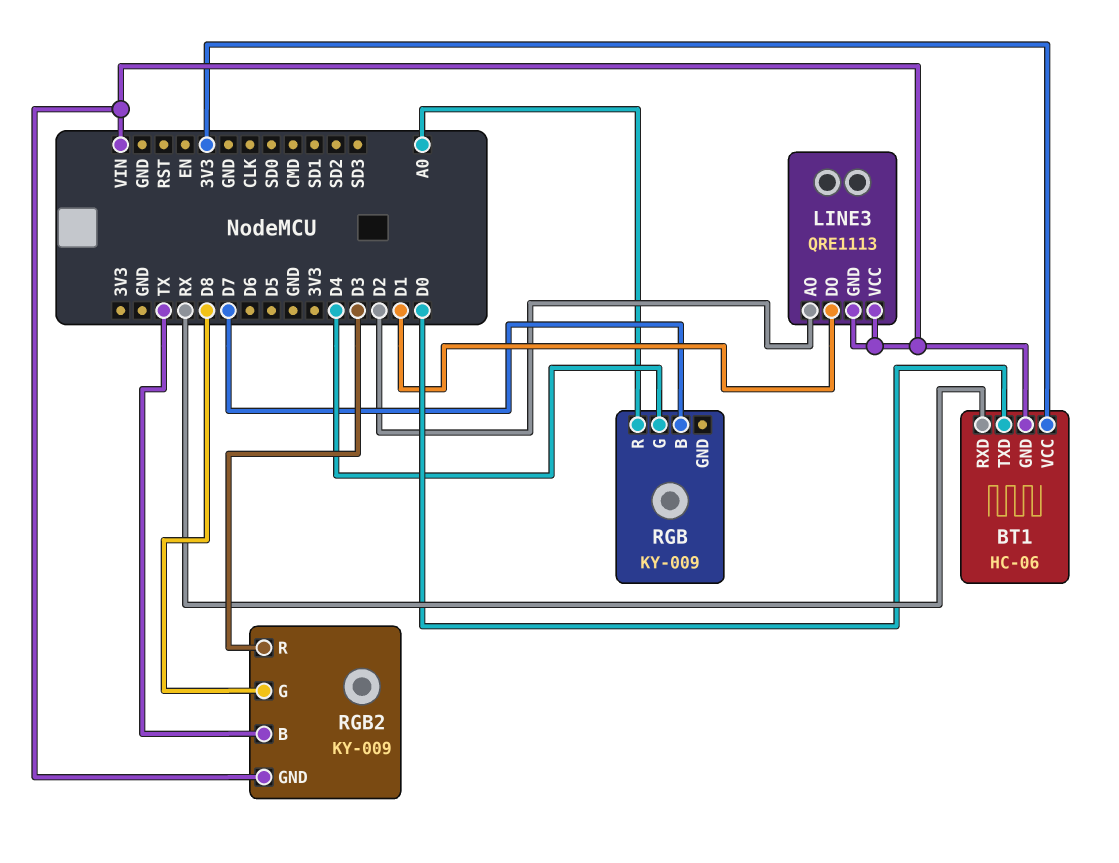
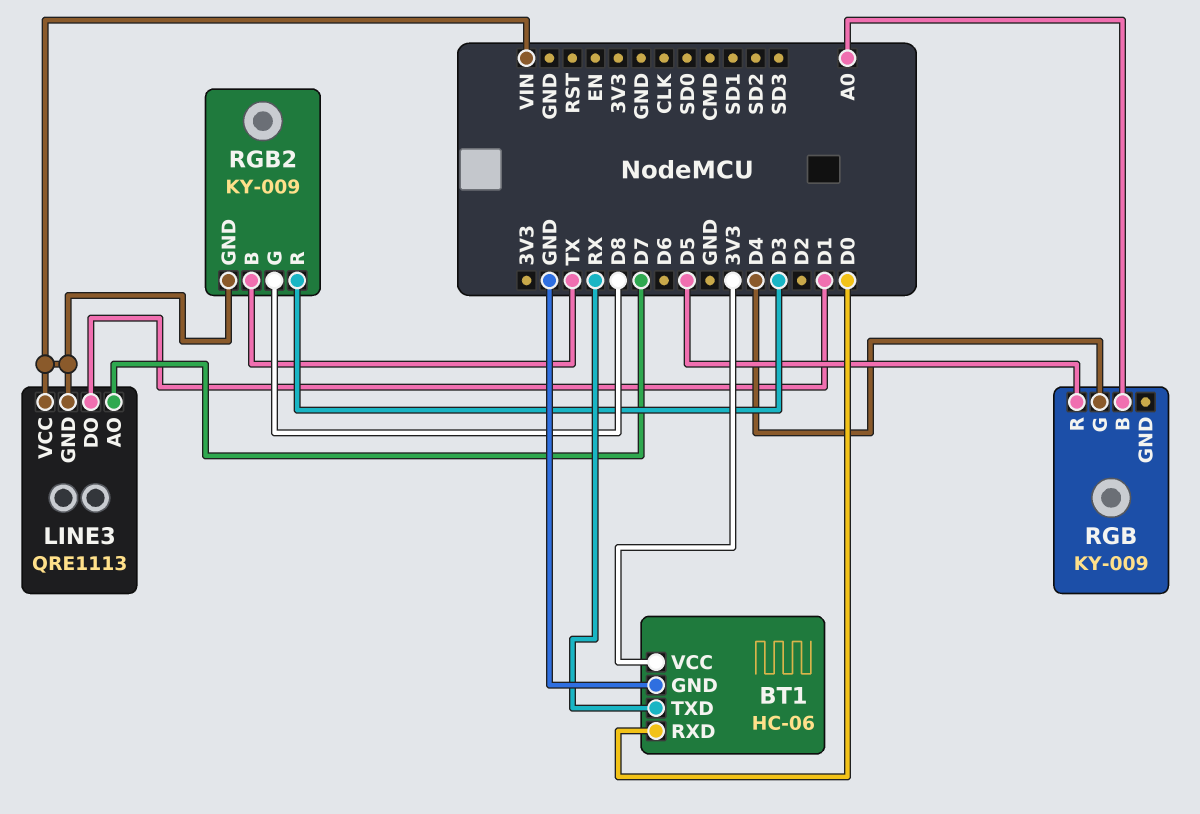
BT1 pin GND: VIN -> GND
BT1 pin RXD: RX -> D0
BT1 pin TXD: D0 -> RX
LINE3 pin AO: D2 -> D7
RGB pin B: D7 -> A0
RGB pin R: A0 -> D5

